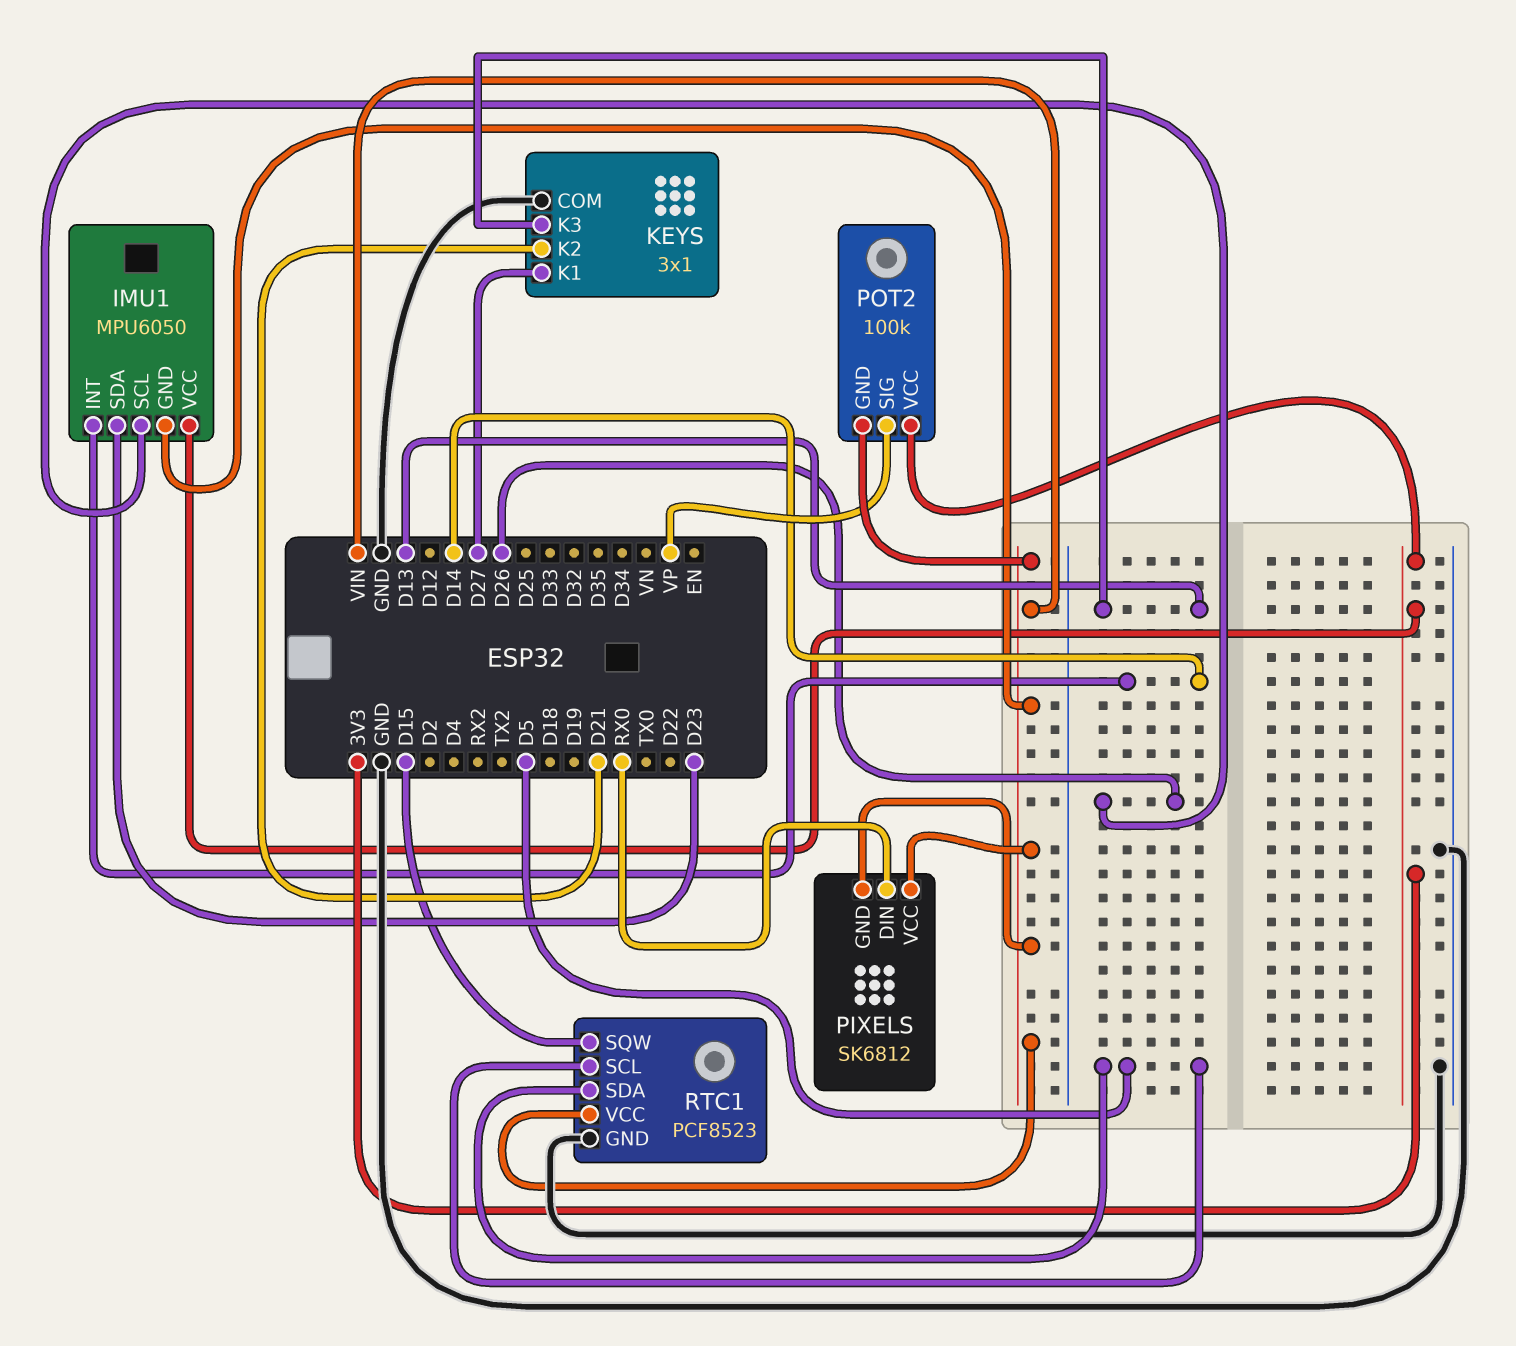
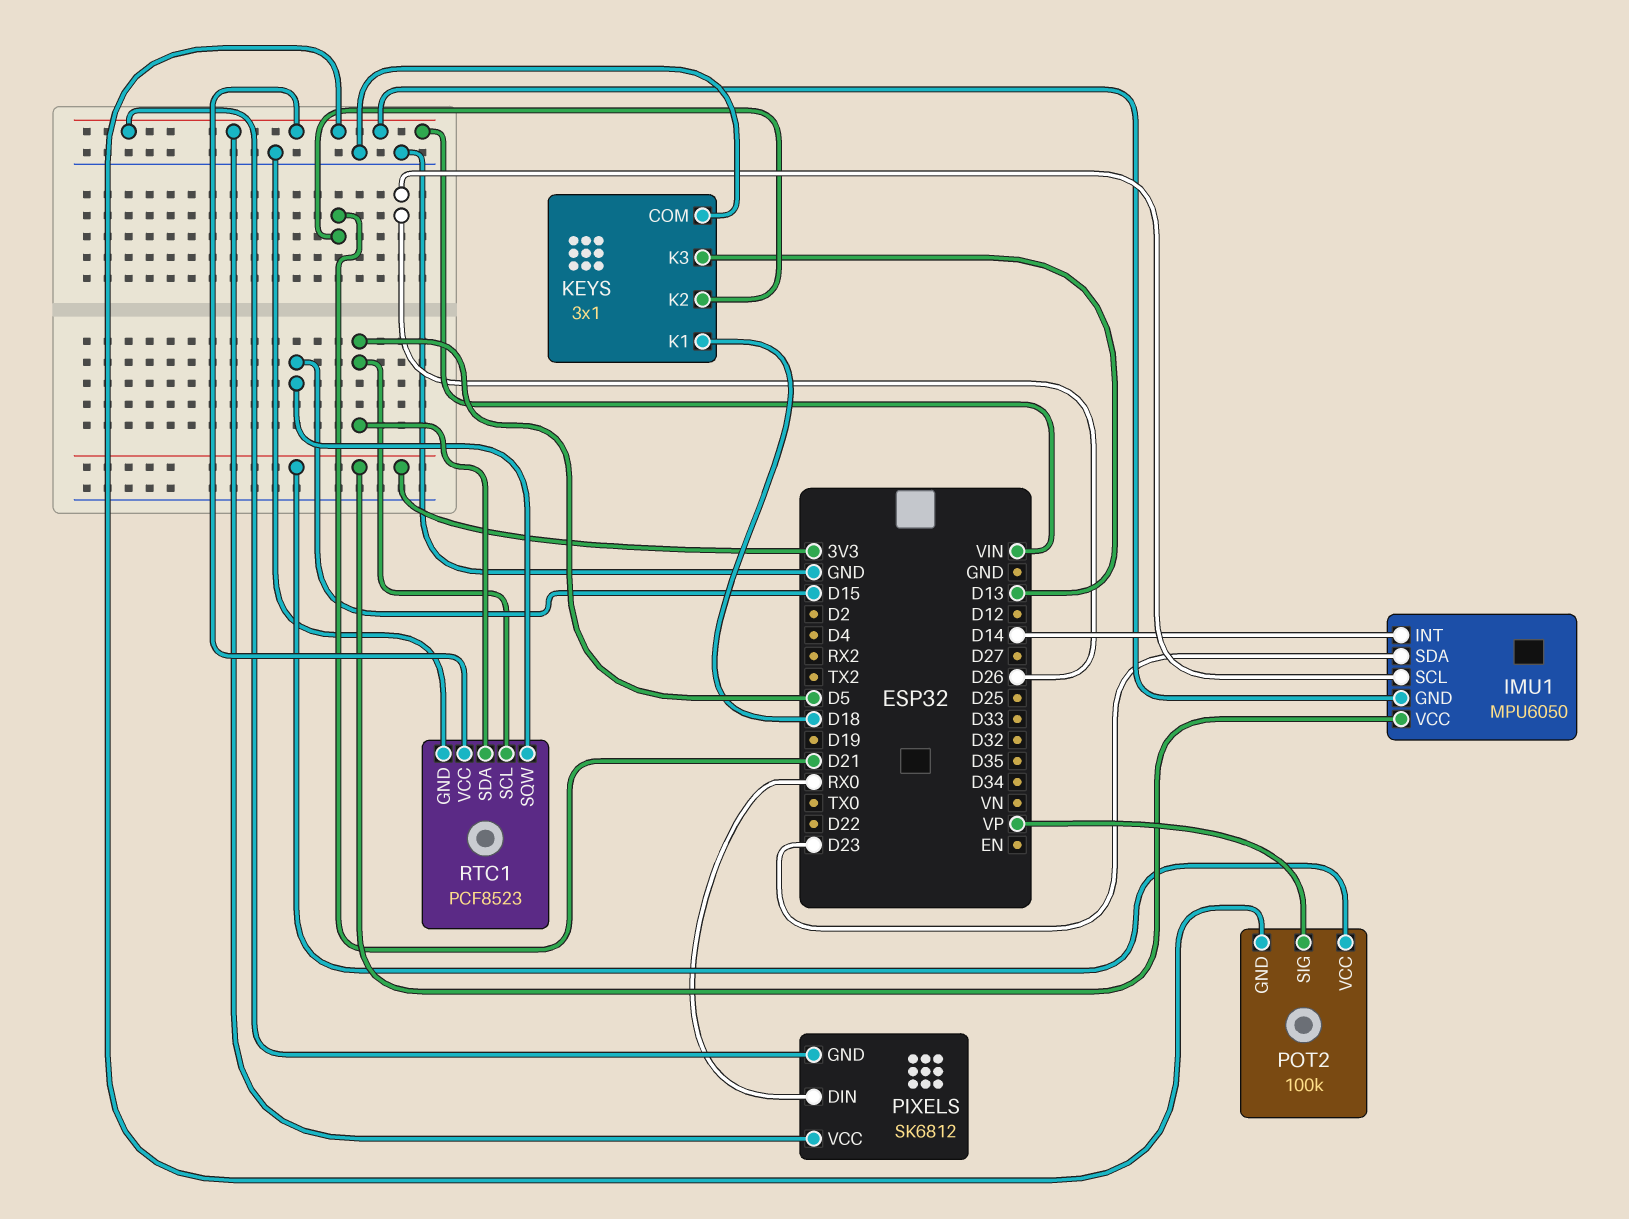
KEYS pin K1: D27 -> D18

